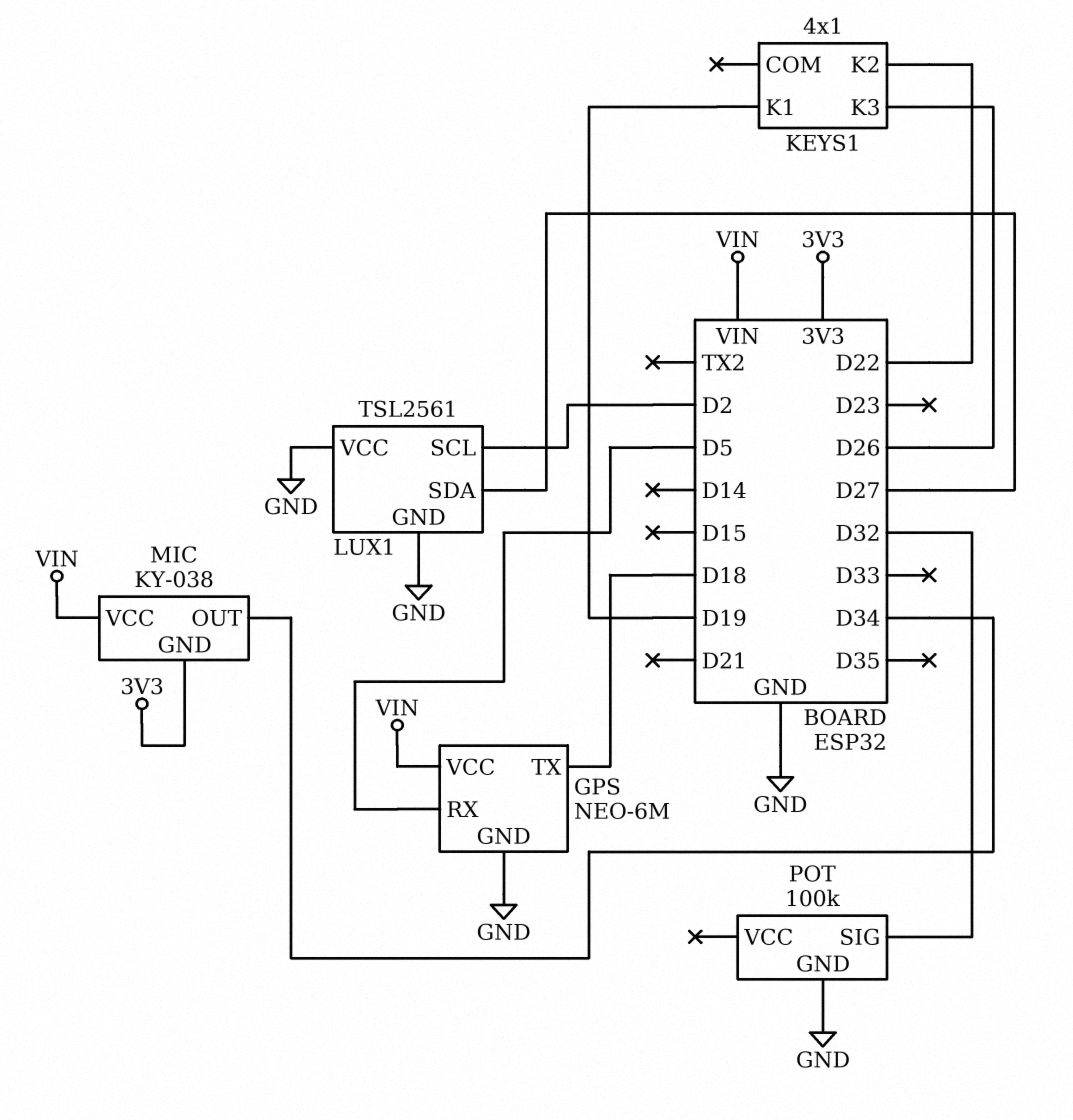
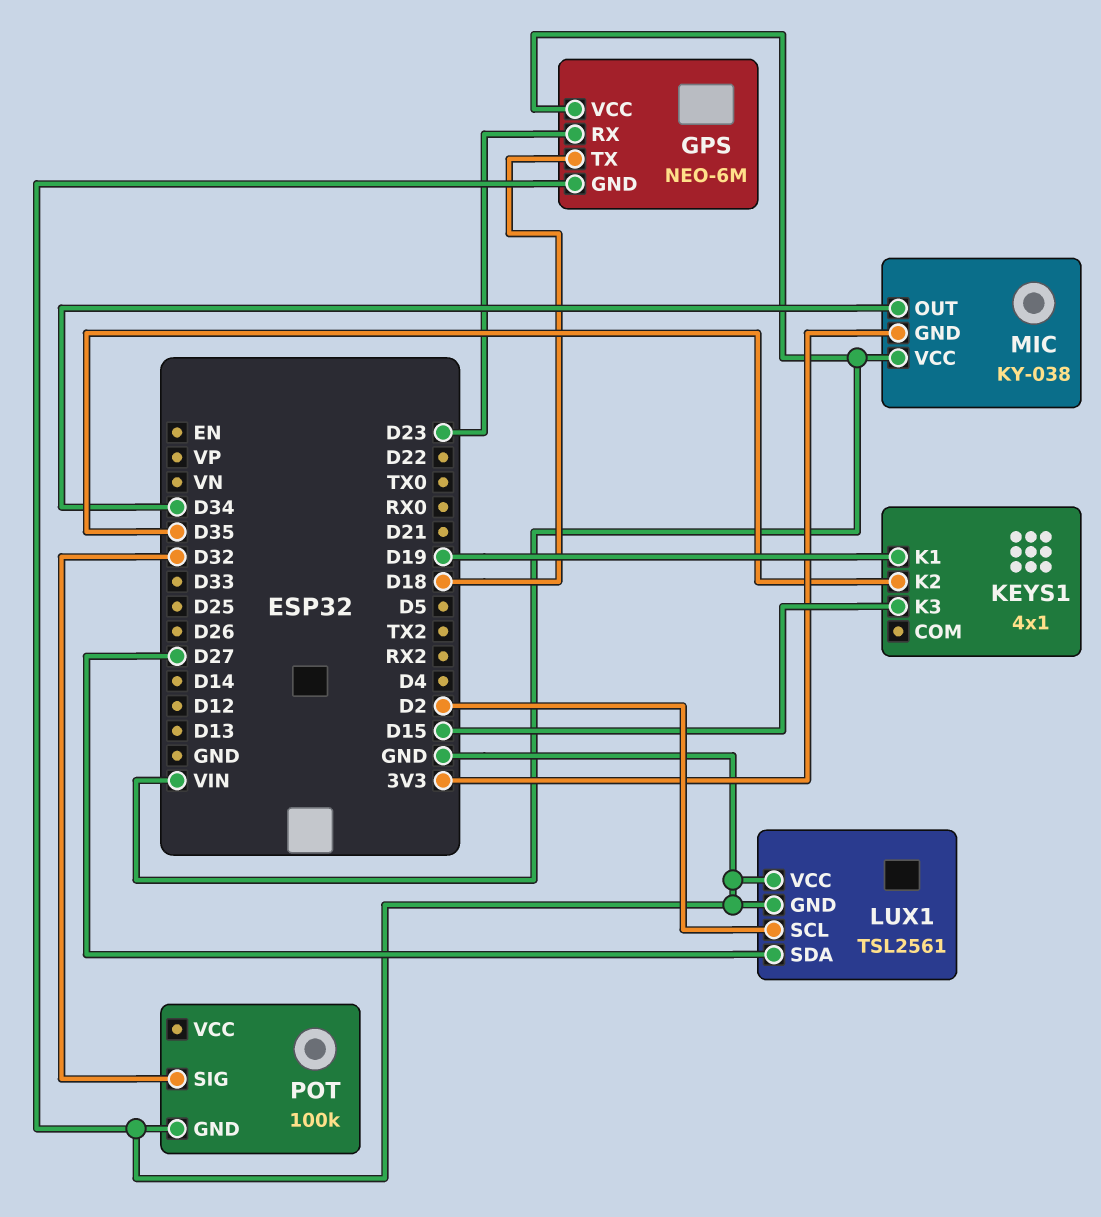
GPS pin RX: D5 -> D23
KEYS1 pin K2: D22 -> D35
KEYS1 pin K3: D26 -> D15

